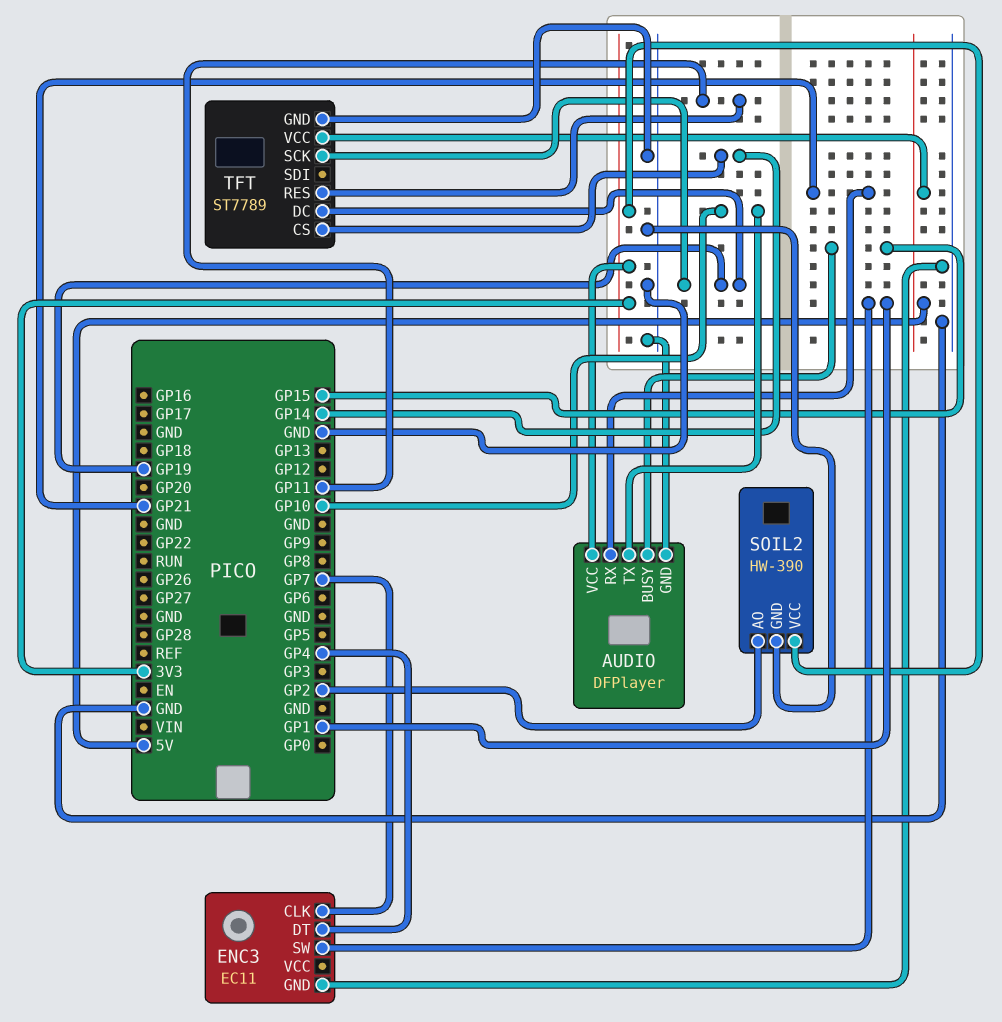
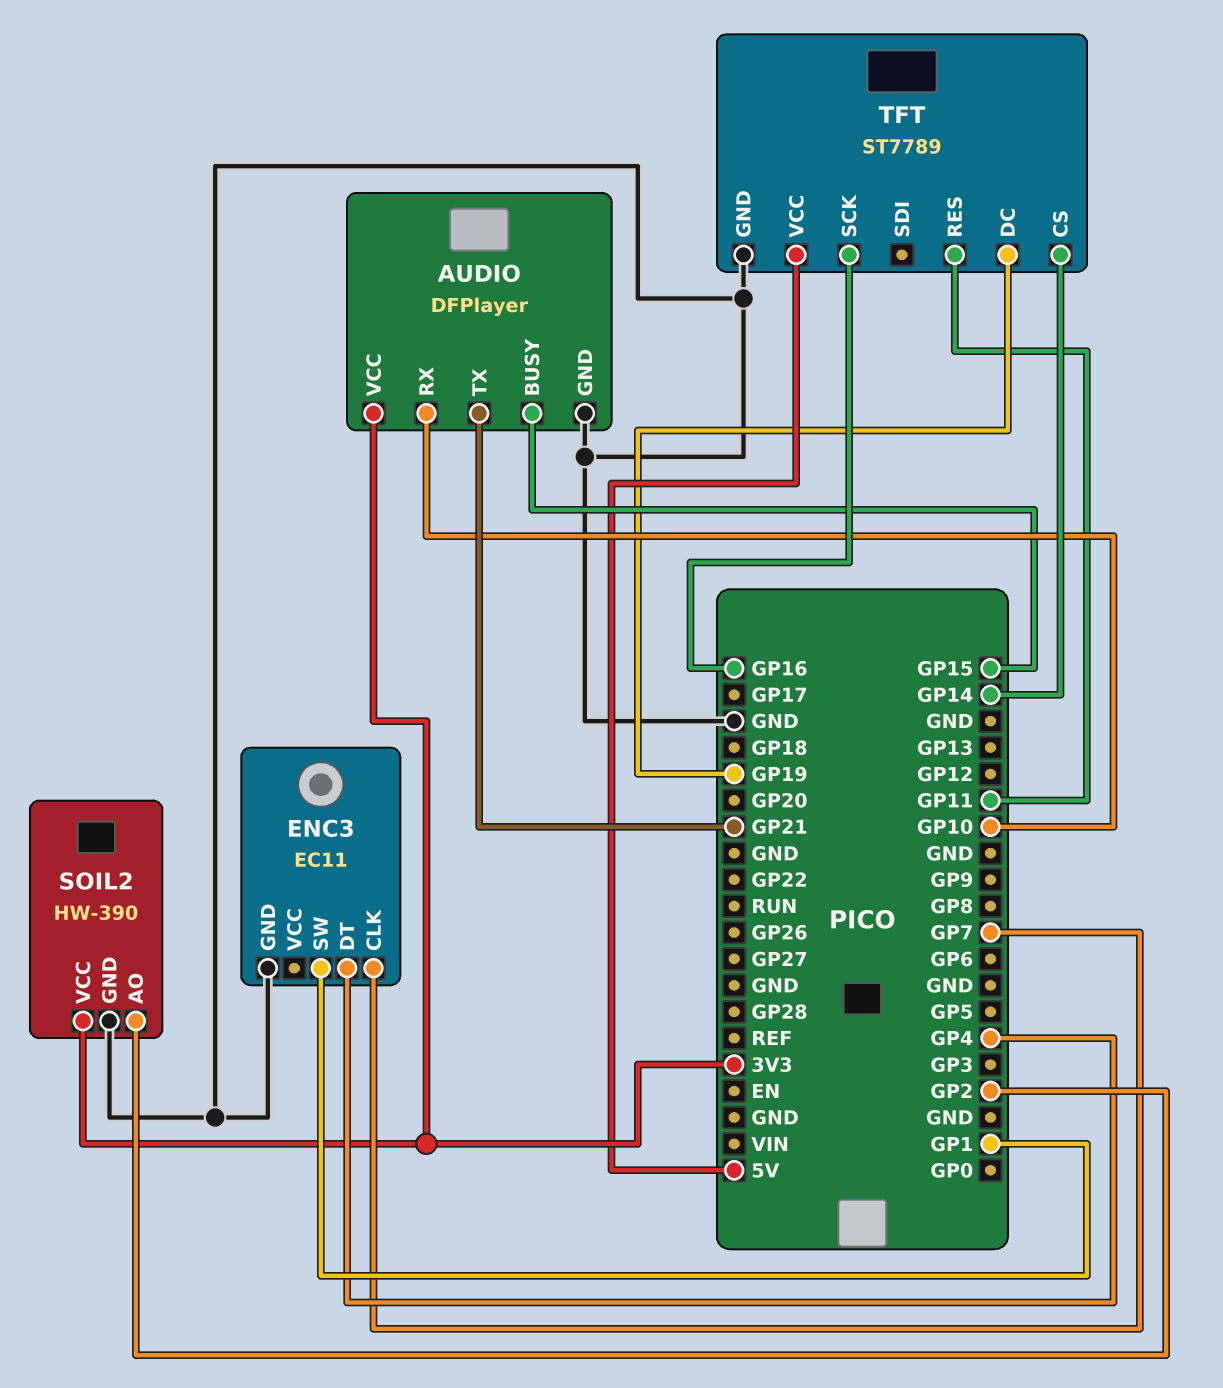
AUDIO pin RX: GP21 -> GP10
AUDIO pin TX: GP10 -> GP21
TFT pin SCK: GP19 -> GP16

